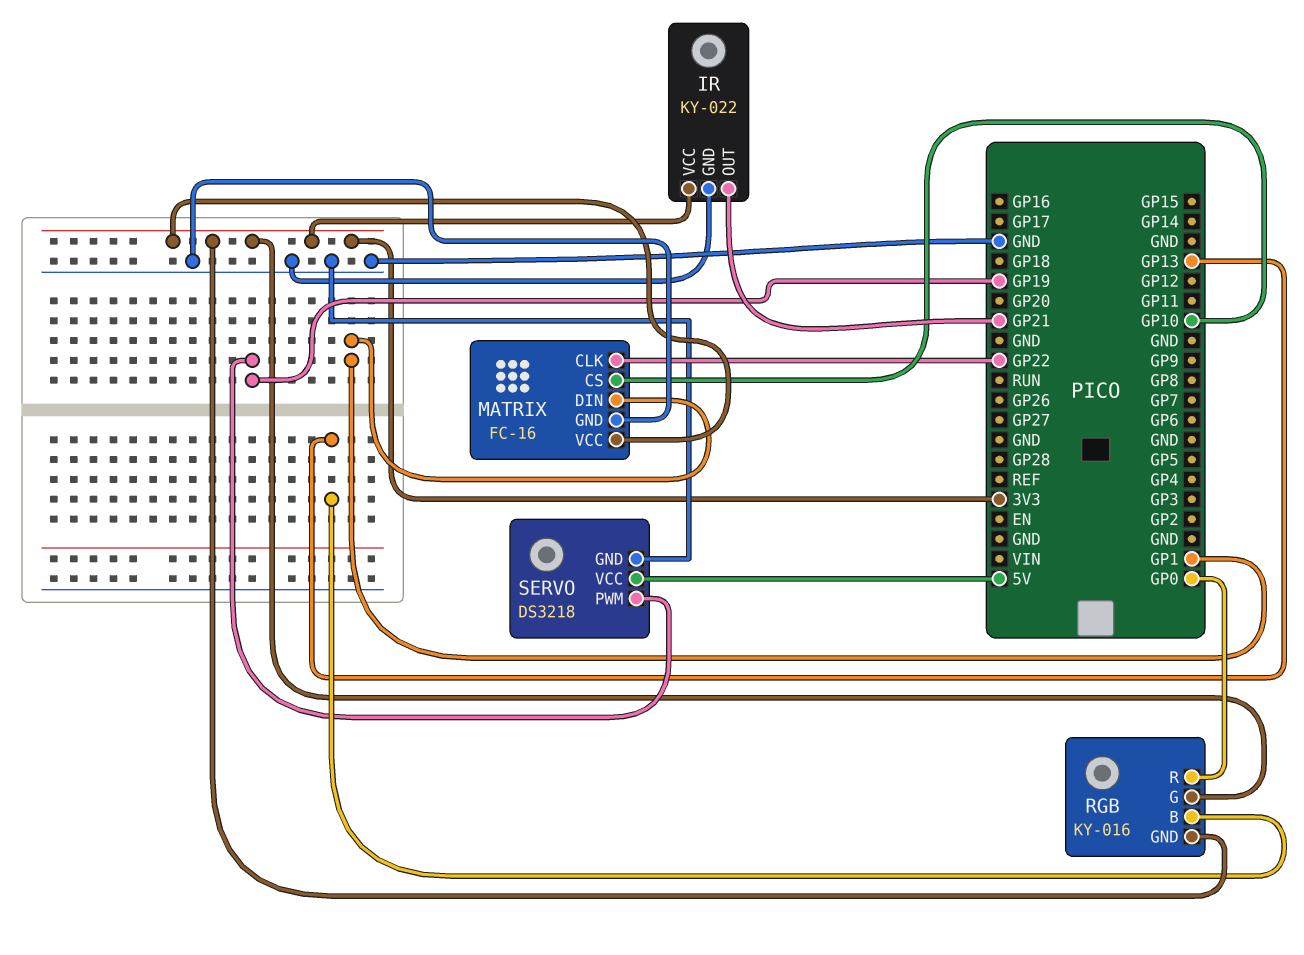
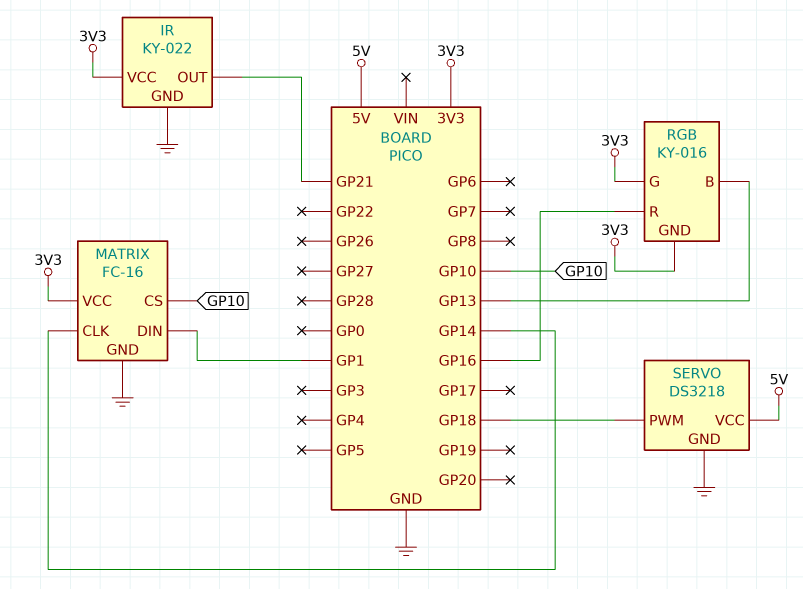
MATRIX pin CLK: GP22 -> GP14
RGB pin R: GP0 -> GP16
SERVO pin PWM: GP19 -> GP18

